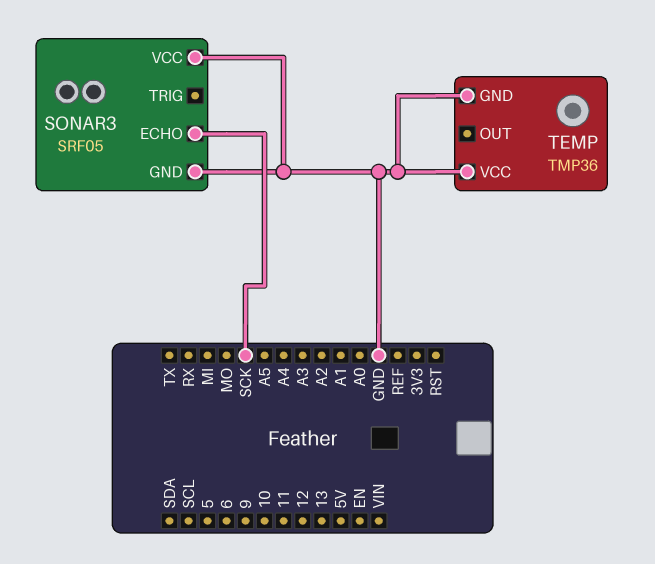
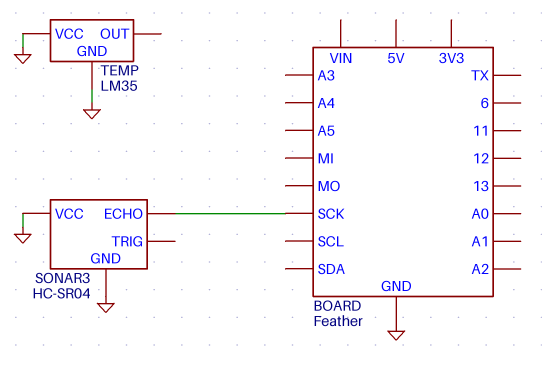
SONAR3: SRF05 -> HC-SR04
TEMP: TMP36 -> LM35

